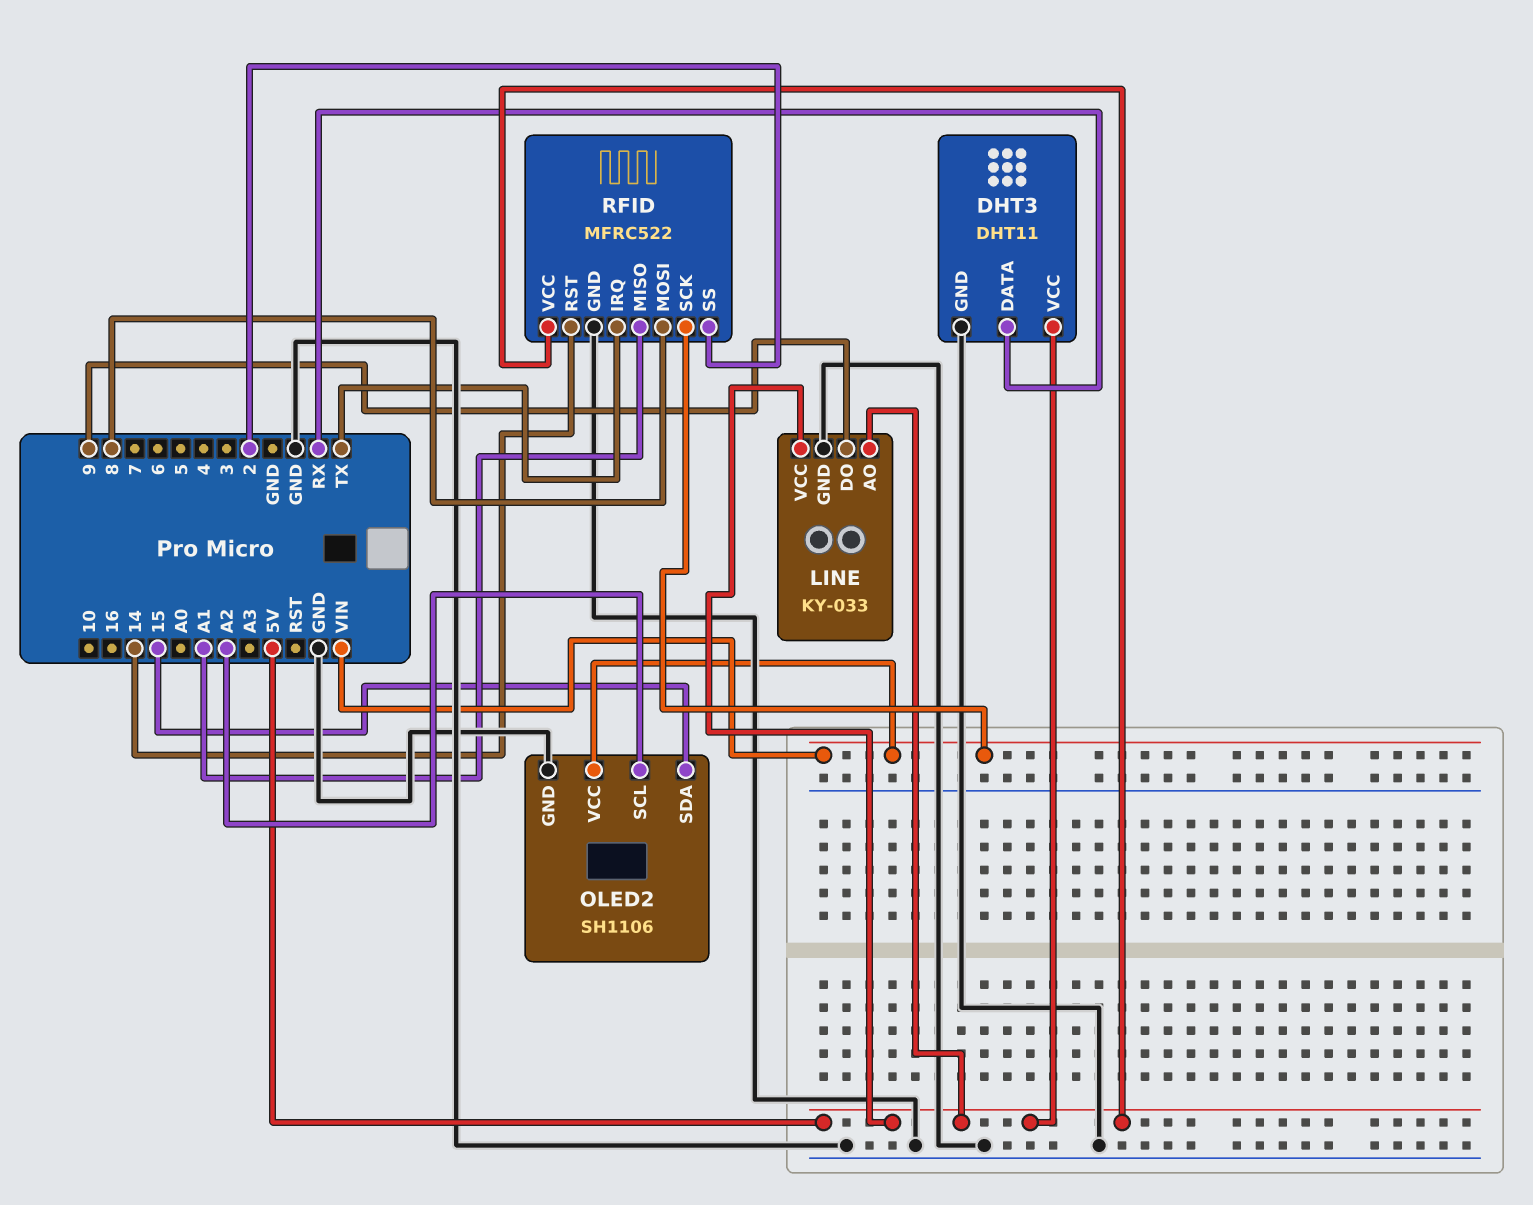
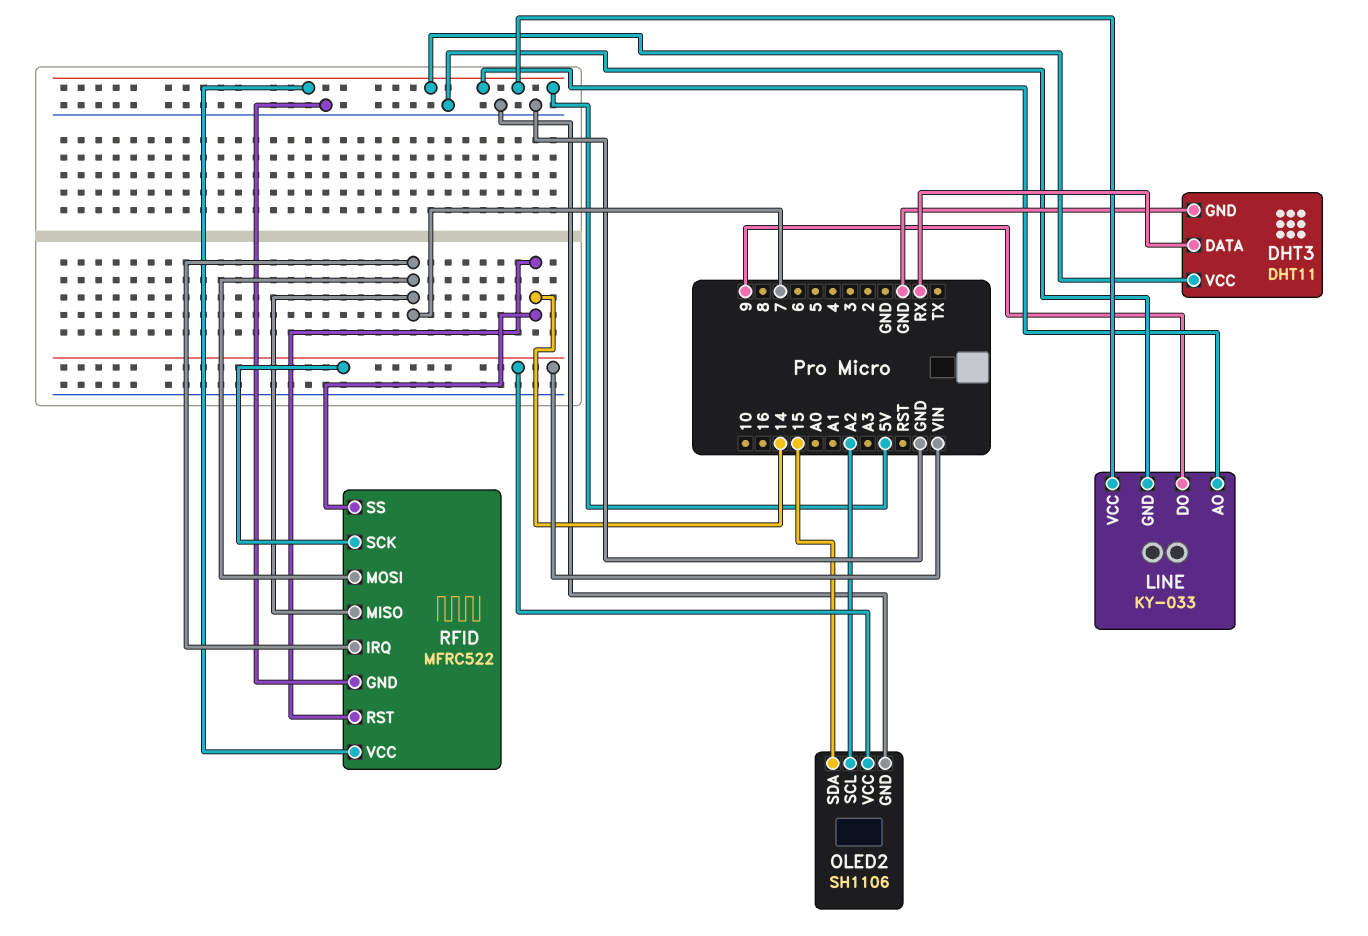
RFID pin IRQ: TX -> 7
RFID pin MISO: A1 -> 7
RFID pin MOSI: 8 -> 7
RFID pin SS: 2 -> 14

